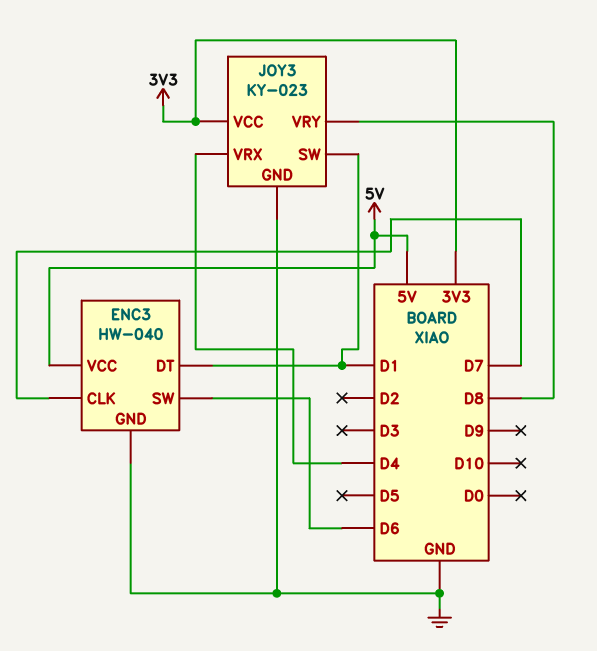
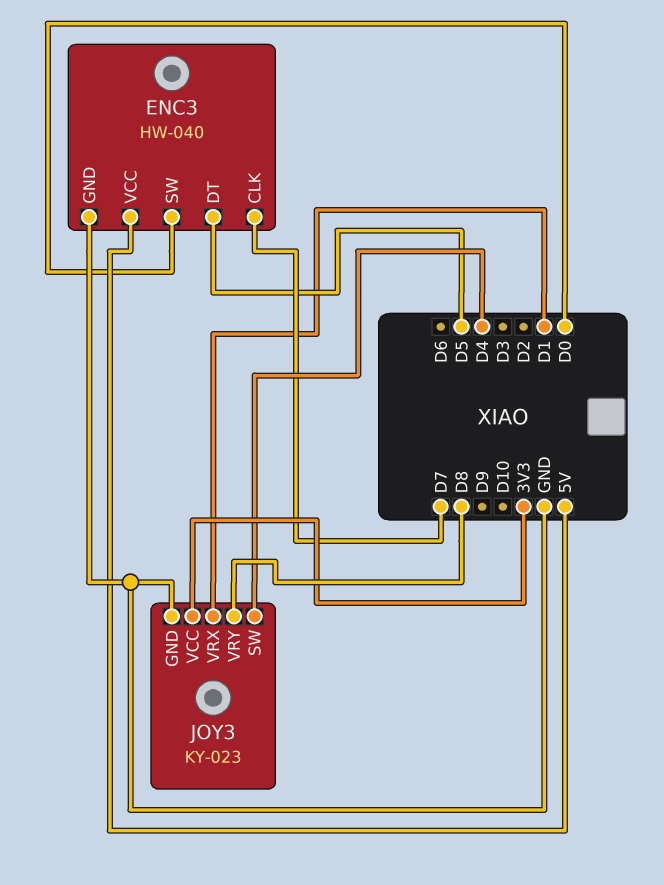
ENC3 pin DT: D1 -> D5
ENC3 pin SW: D6 -> D0
JOY3 pin SW: D1 -> D4
JOY3 pin VRX: D4 -> D1

